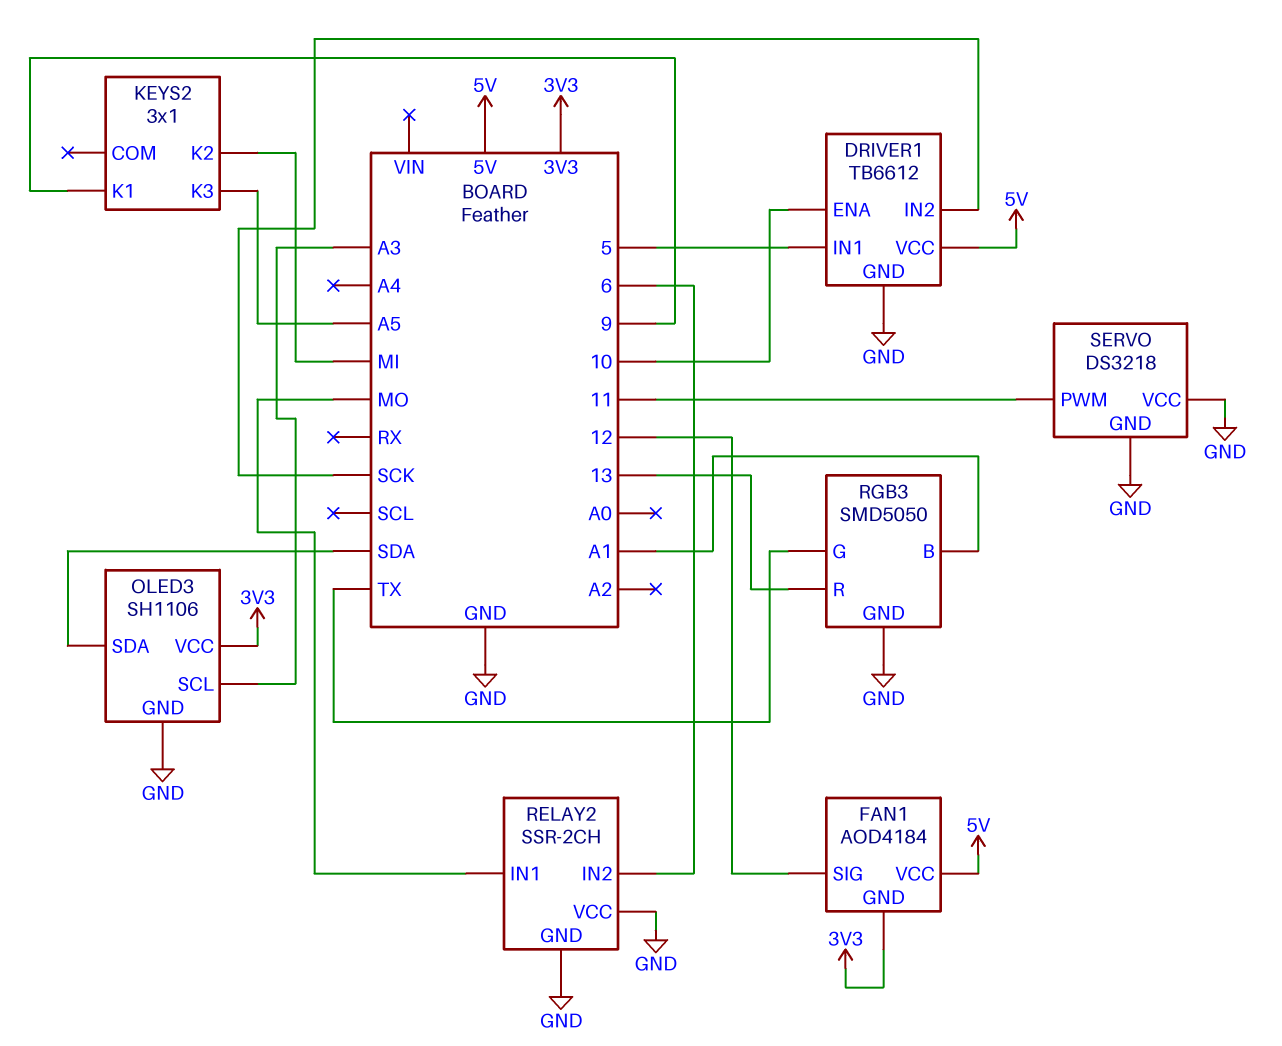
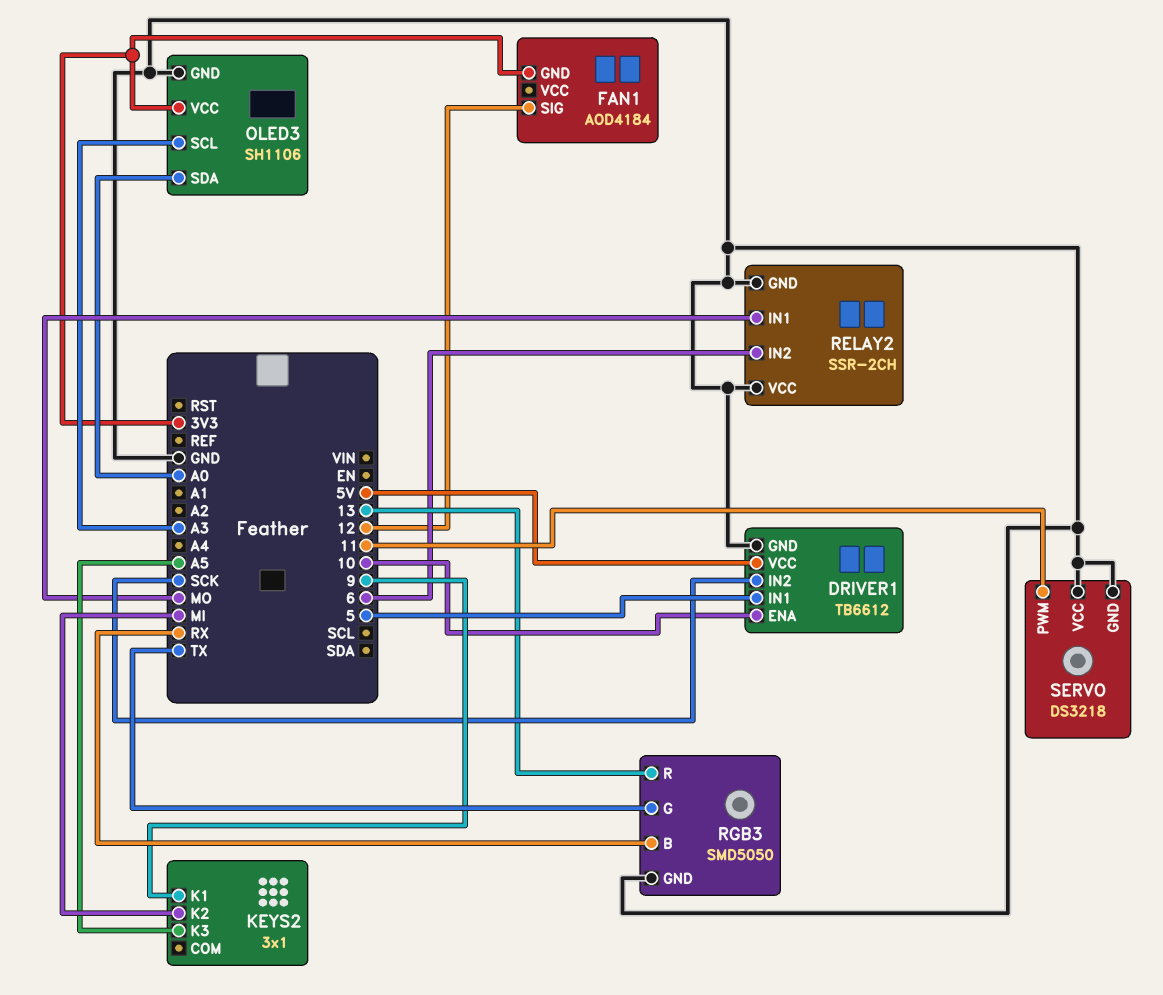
FAN1 pin VCC: 5V -> none
OLED3 pin SDA: SDA -> A0
RGB3 pin B: A1 -> RX

